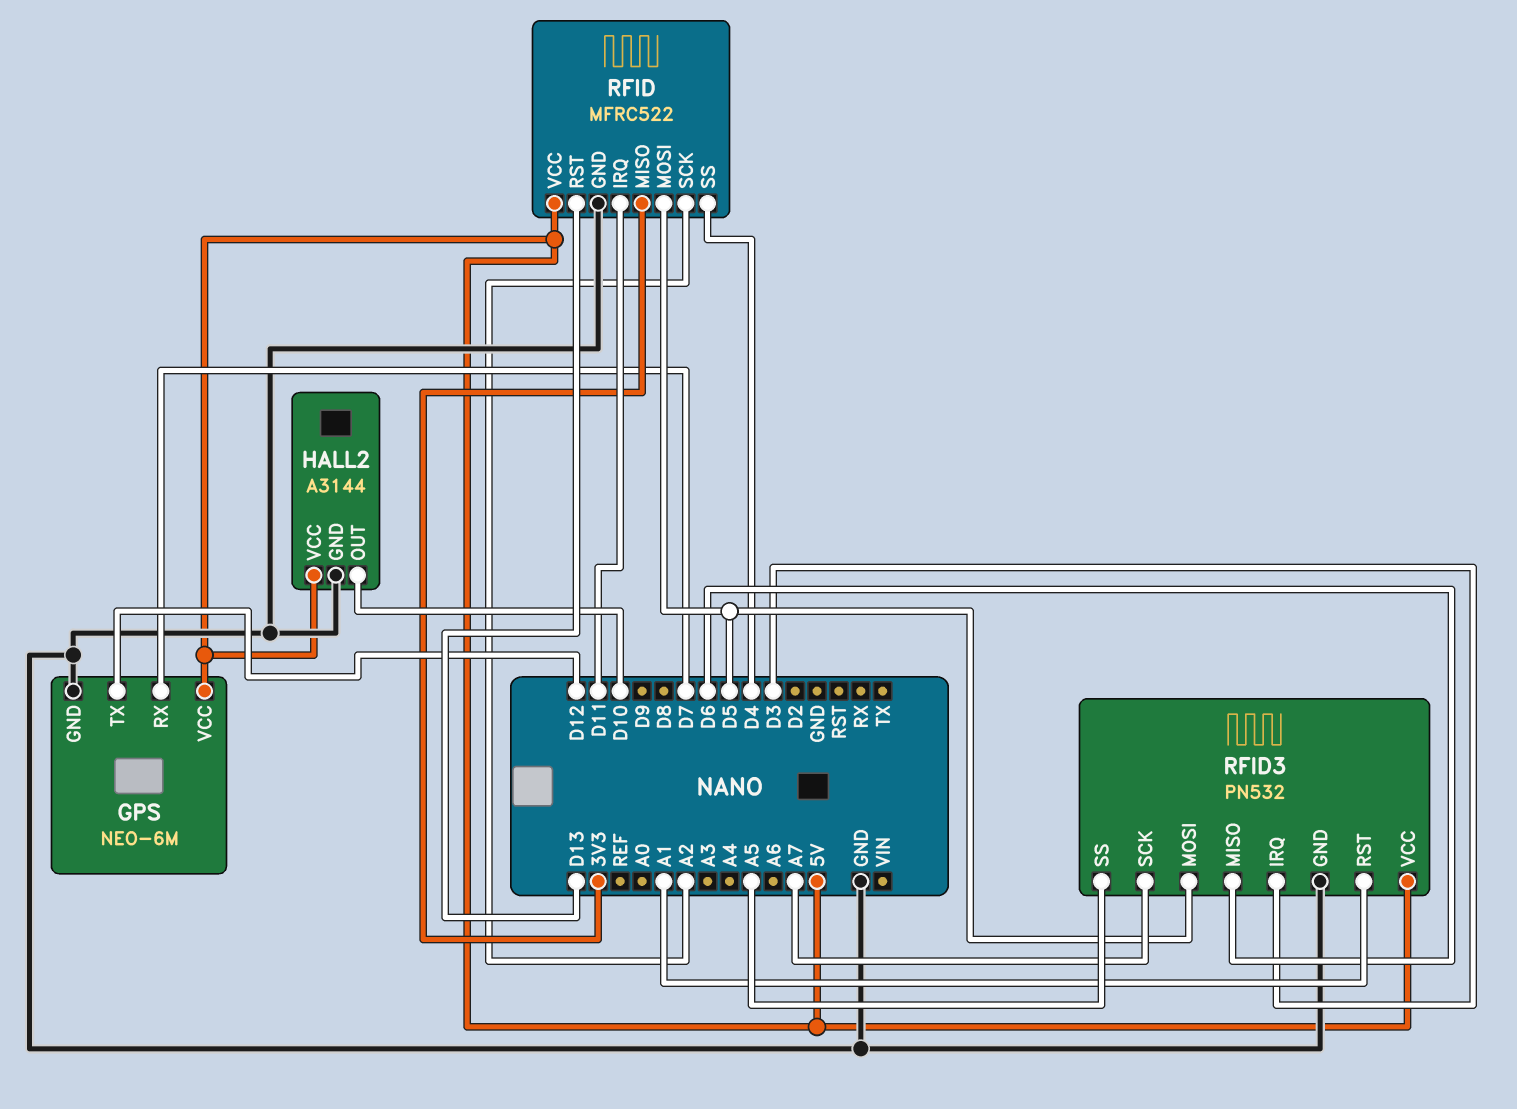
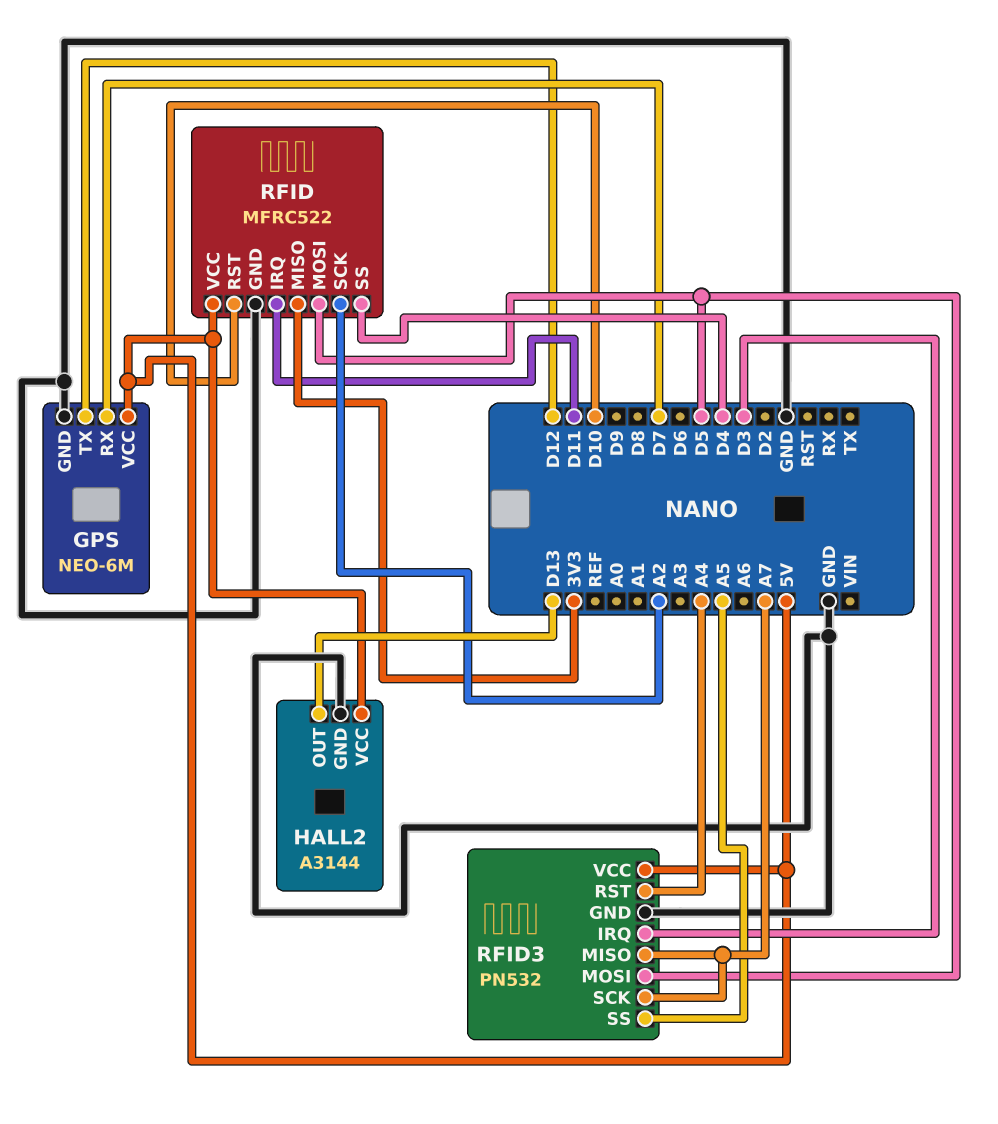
HALL2 pin OUT: D10 -> D13
RFID pin RST: D13 -> D10
RFID3 pin MISO: D6 -> A7
RFID3 pin RST: A1 -> A4

